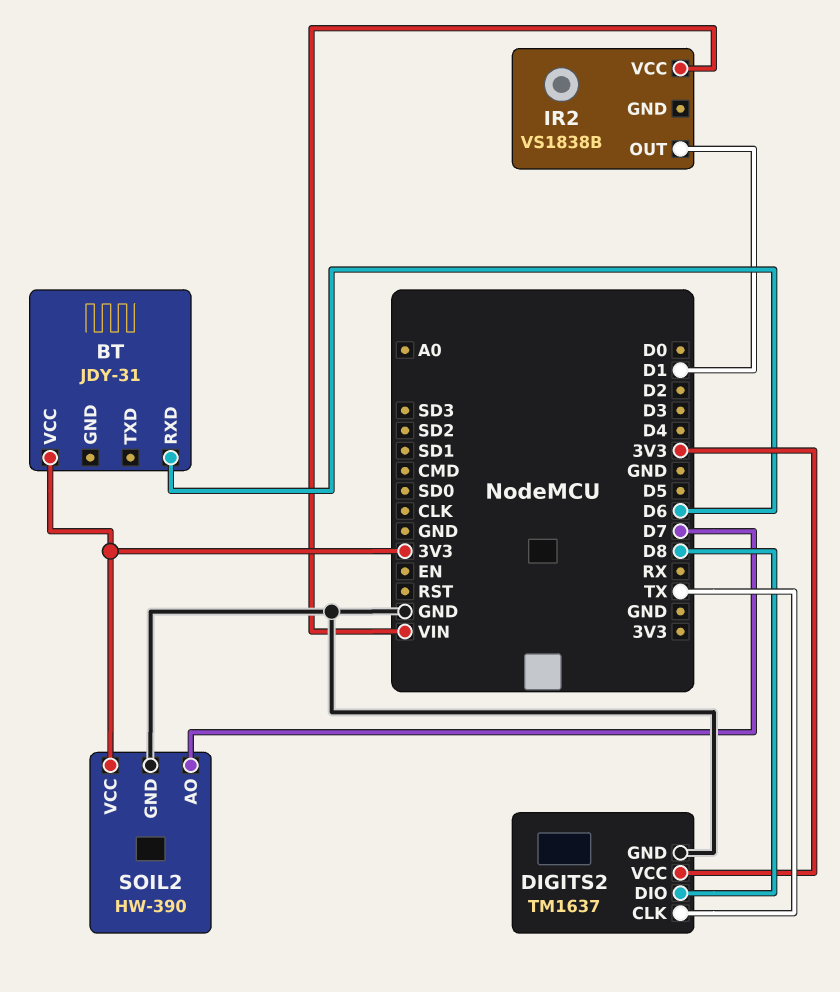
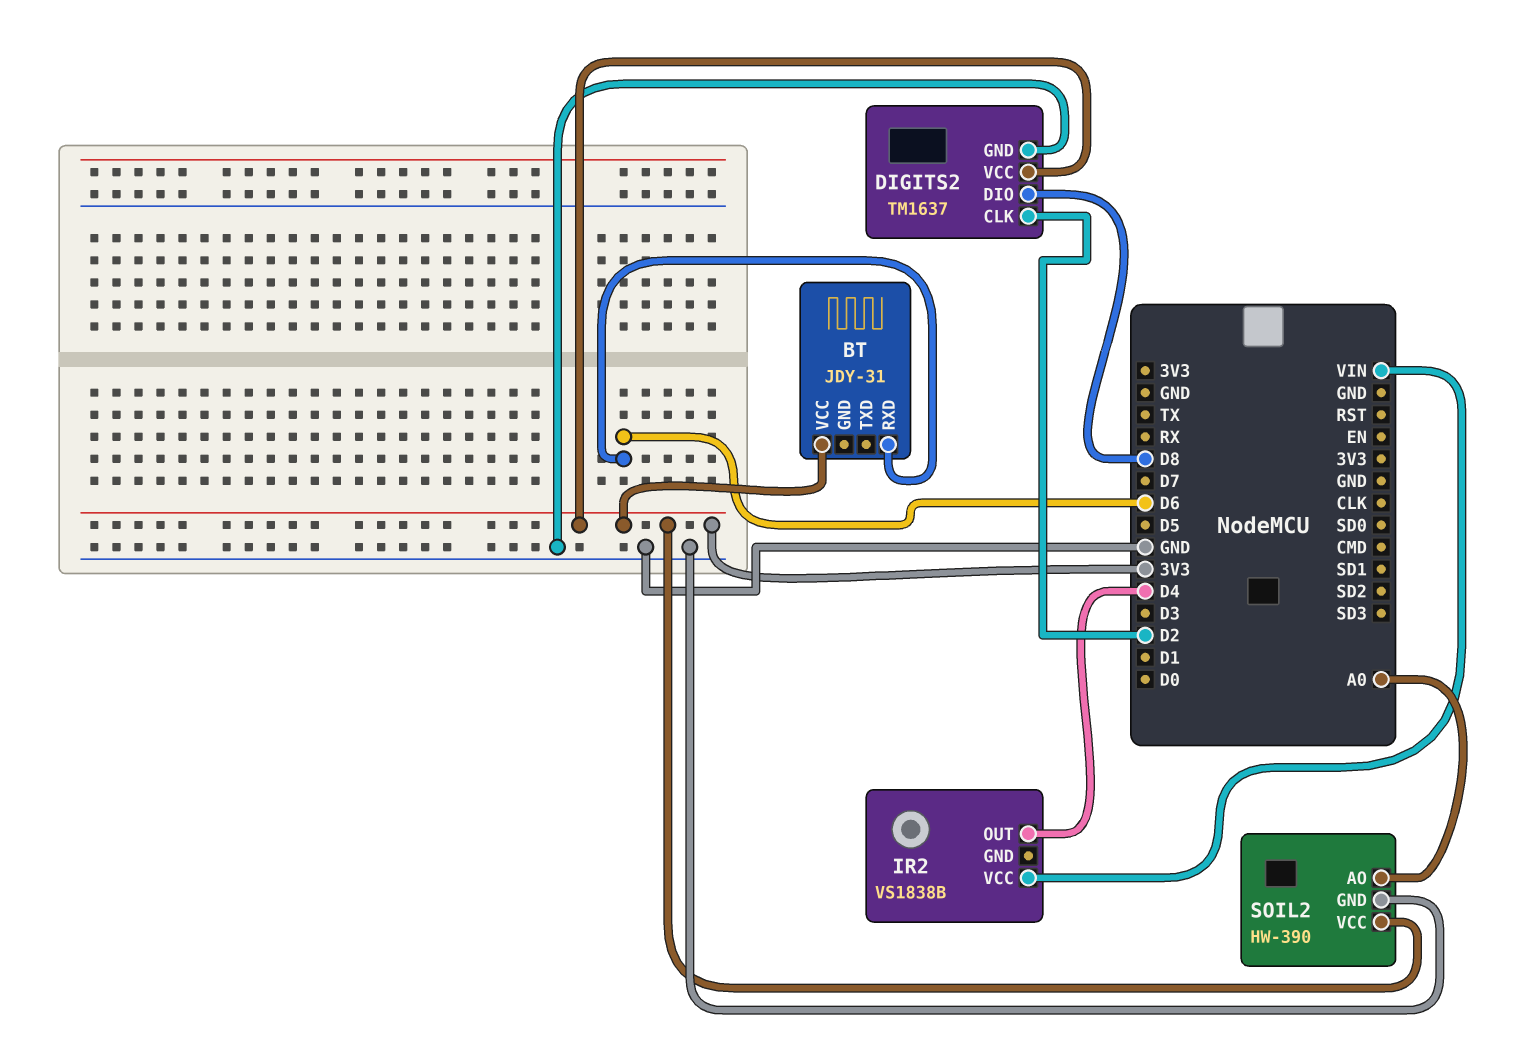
DIGITS2 pin CLK: TX -> D2
IR2 pin OUT: D1 -> D4
SOIL2 pin AO: D7 -> A0

